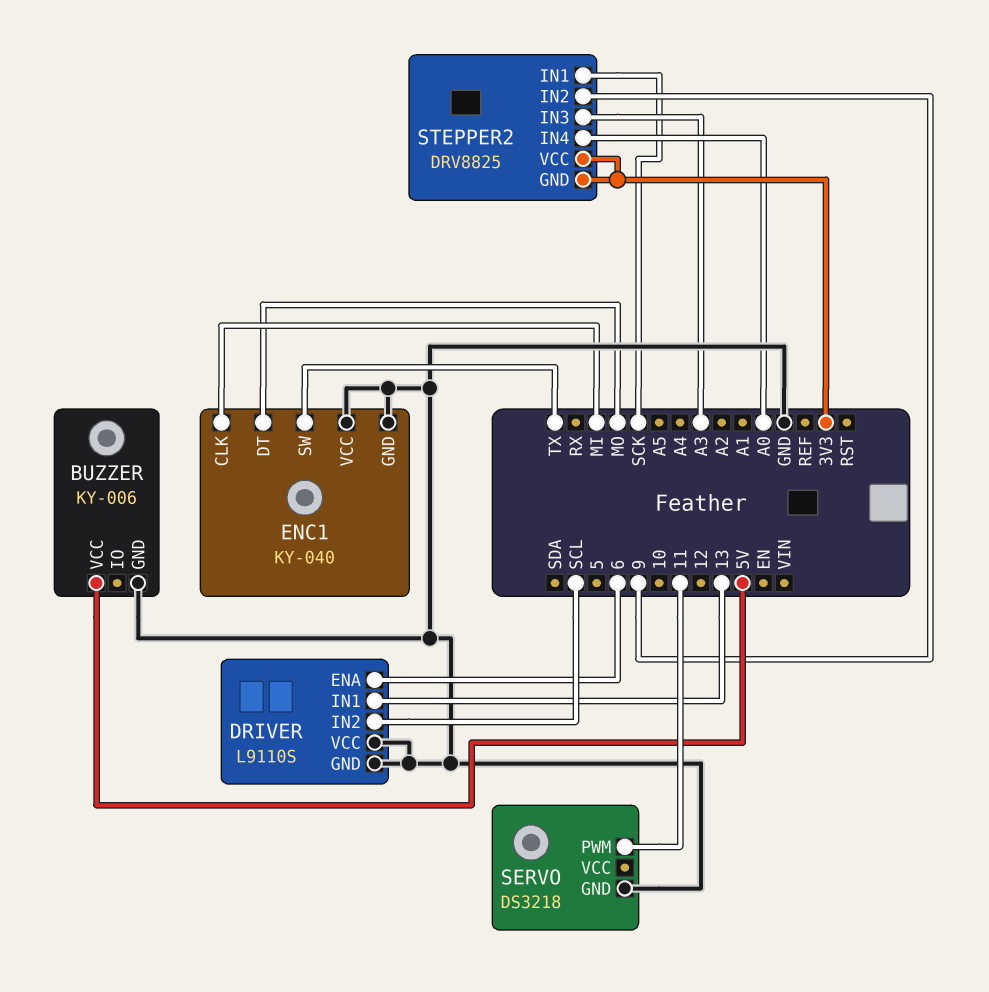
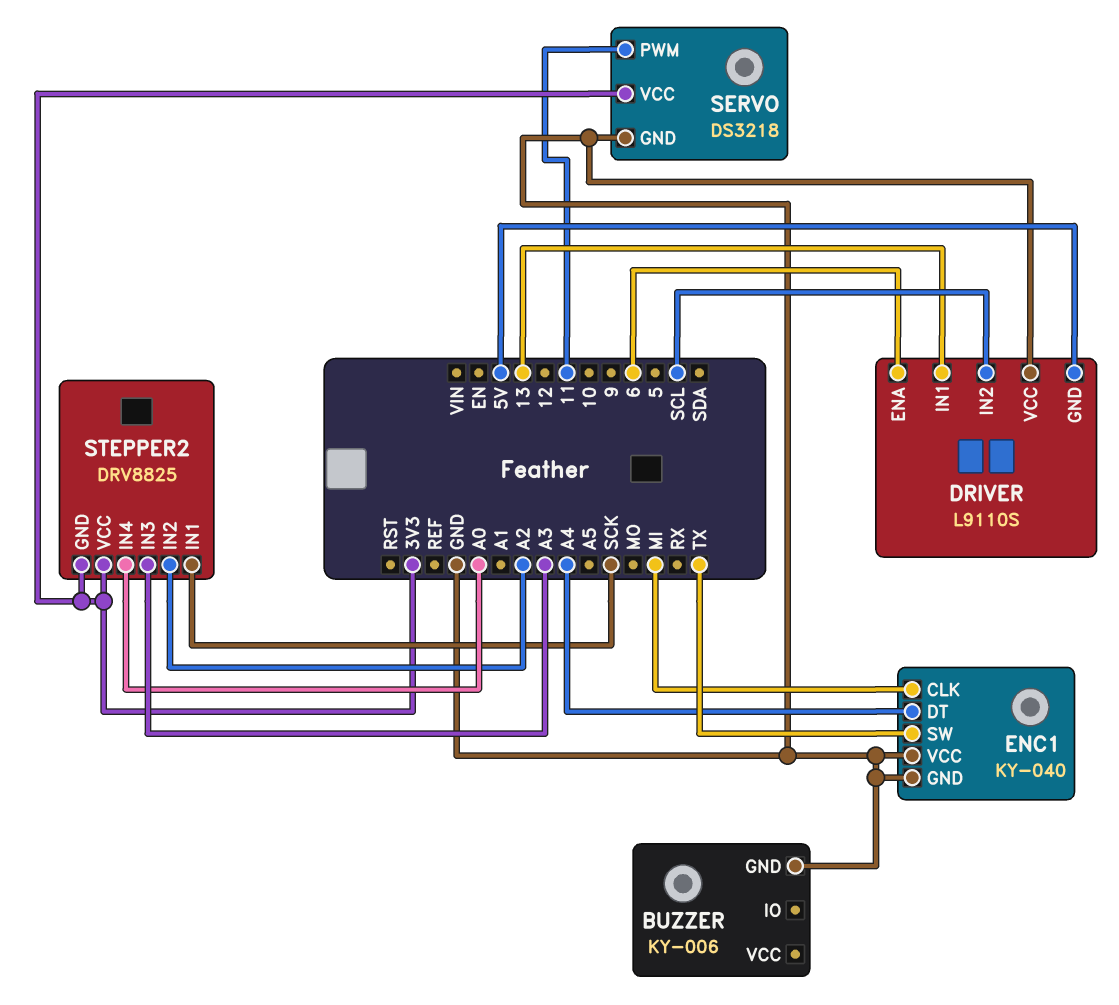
BUZZER pin VCC: 5V -> none
DRIVER pin GND: GND -> 5V
ENC1 pin DT: MO -> A4
SERVO pin VCC: none -> 3V3
STEPPER2 pin IN2: 9 -> A2

